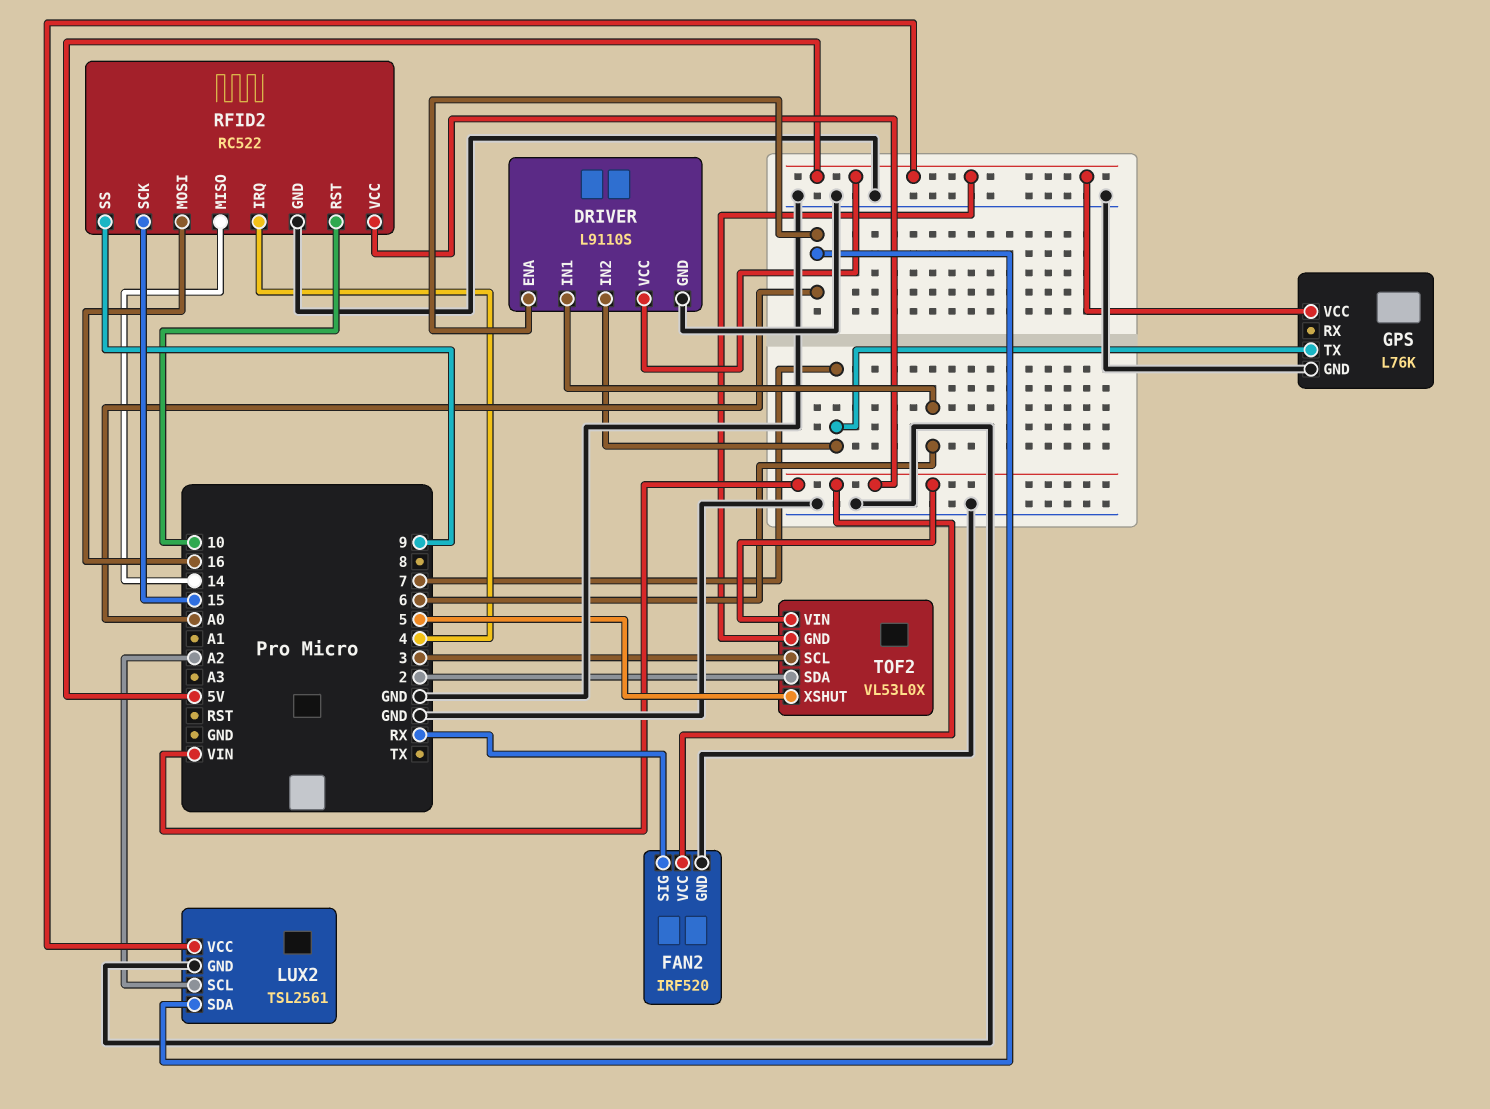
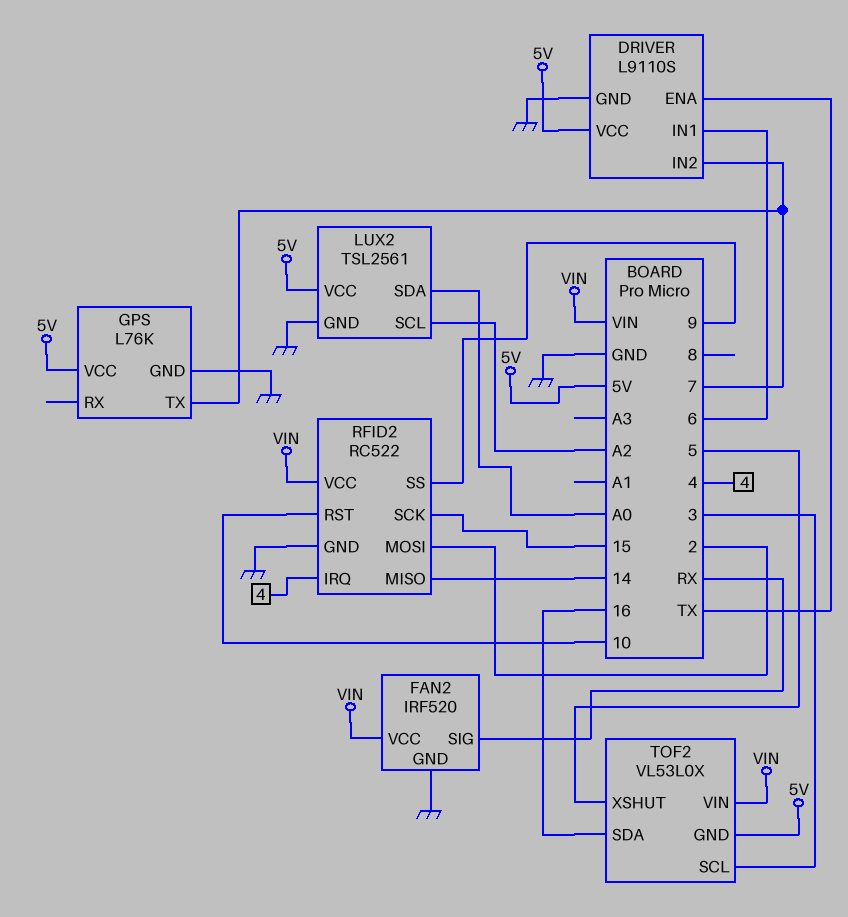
DRIVER pin ENA: A0 -> TX
RFID2 pin MOSI: 16 -> 2
TOF2 pin SDA: 2 -> 16

